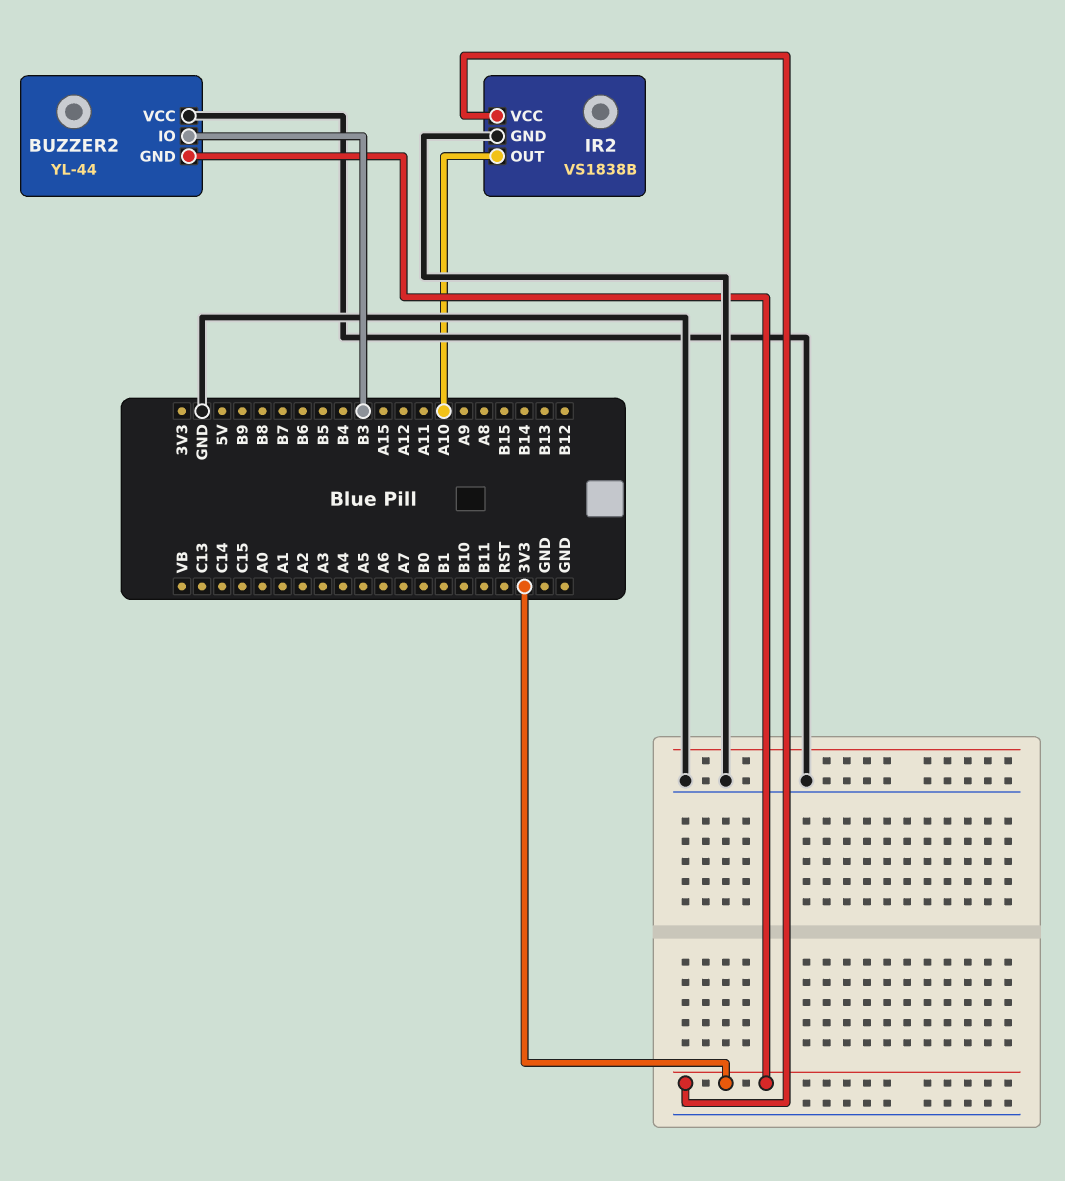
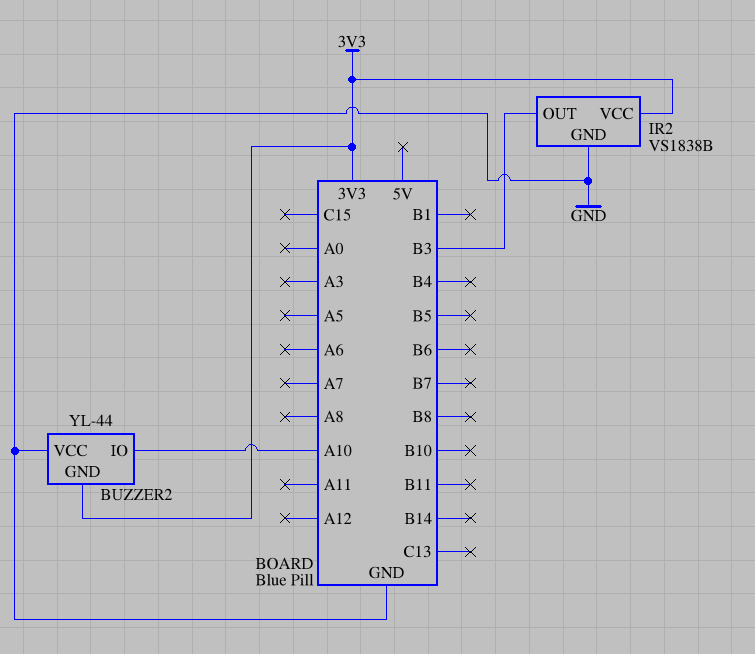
BUZZER2 pin IO: B3 -> A10
IR2 pin OUT: A10 -> B3

